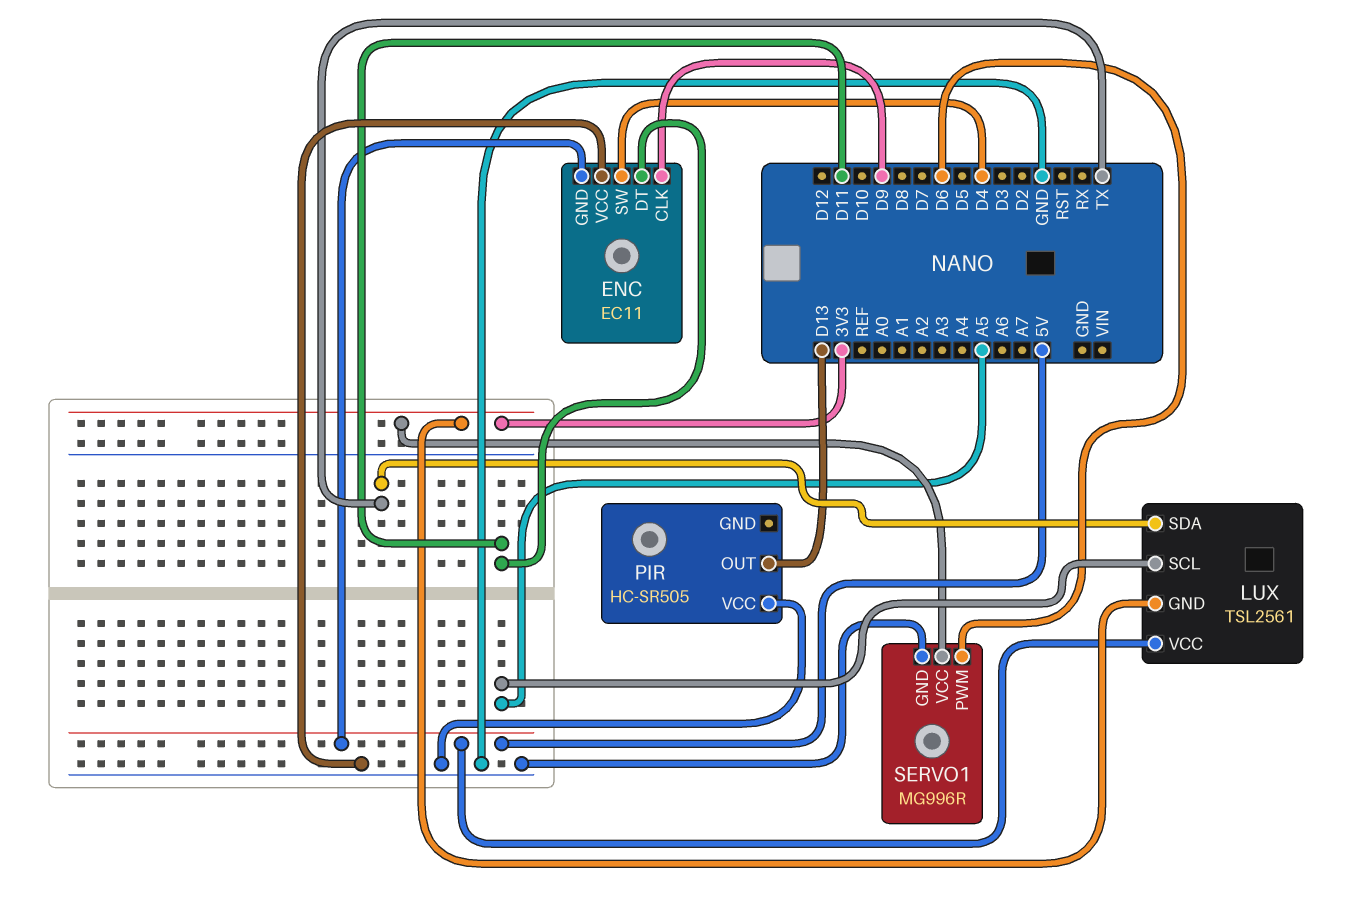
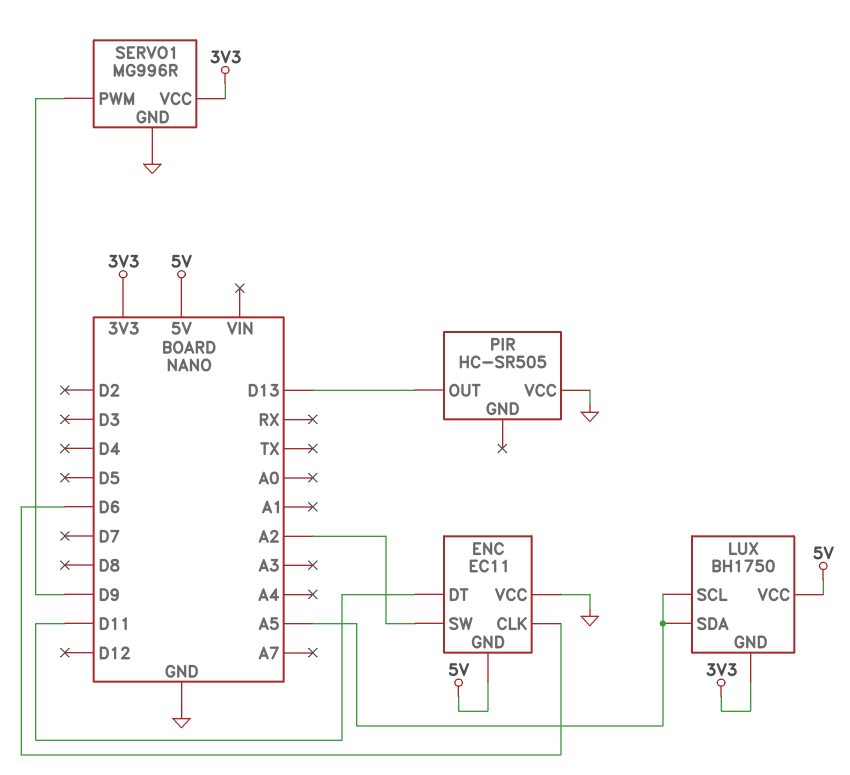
ENC pin CLK: D9 -> D6
ENC pin SW: D4 -> A2
LUX: TSL2561 -> BH1750
LUX pin SDA: TX -> A5
SERVO1 pin PWM: D6 -> D9

